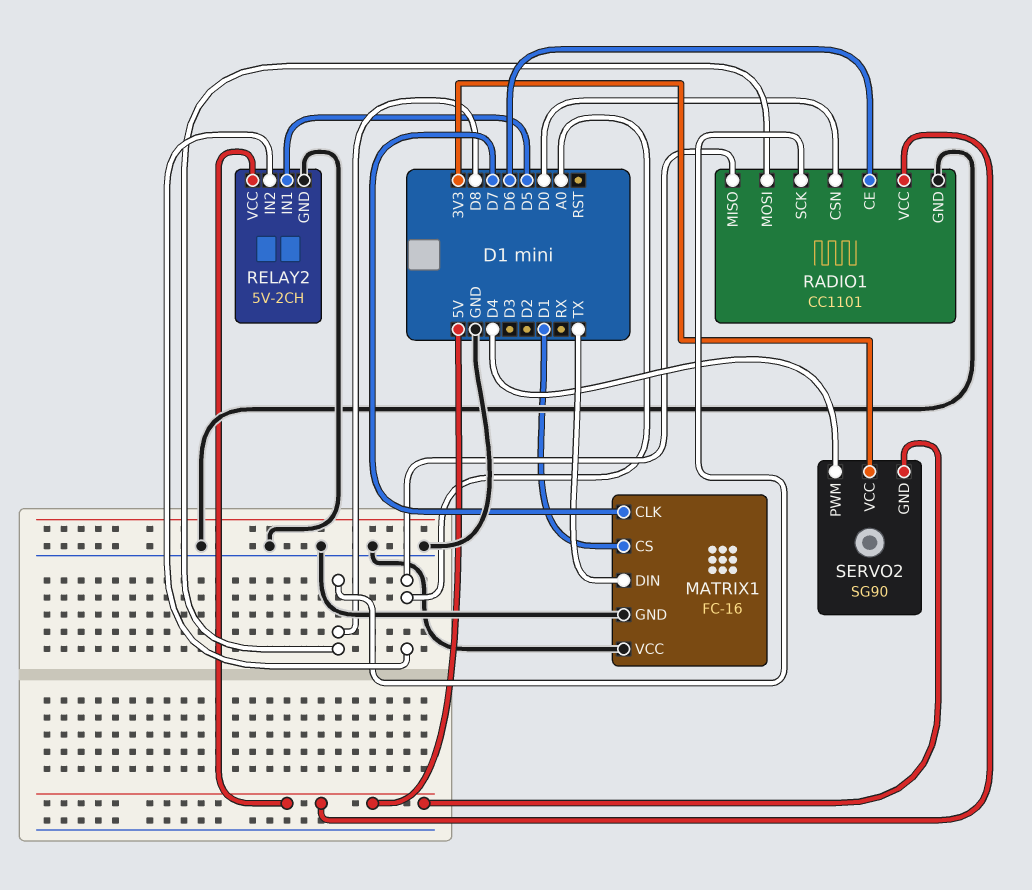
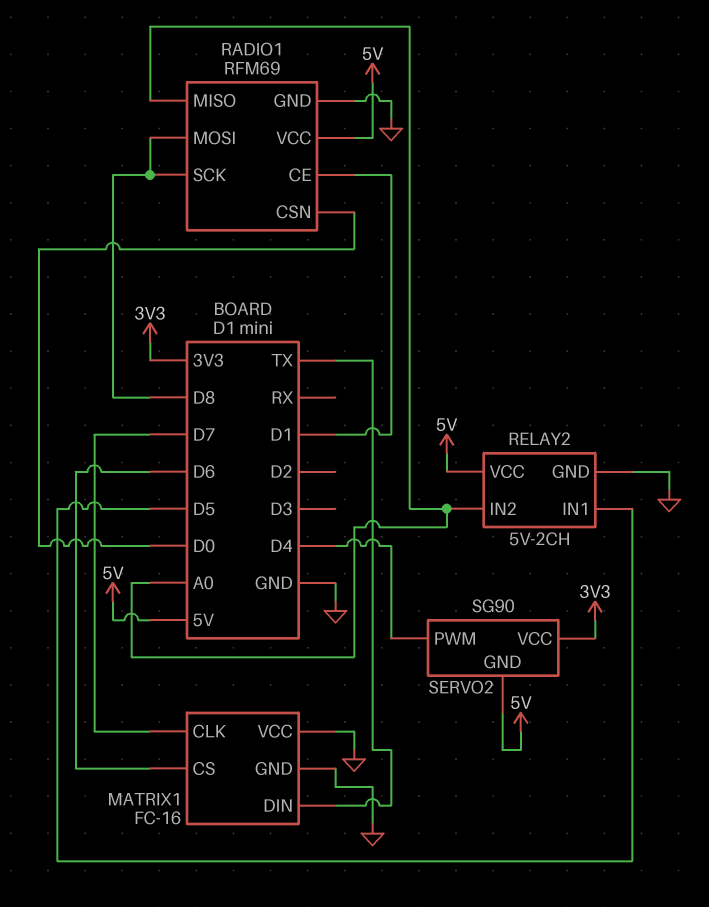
MATRIX1 pin CS: D1 -> D6
RADIO1: CC1101 -> RFM69
RADIO1 pin CE: D6 -> D1

